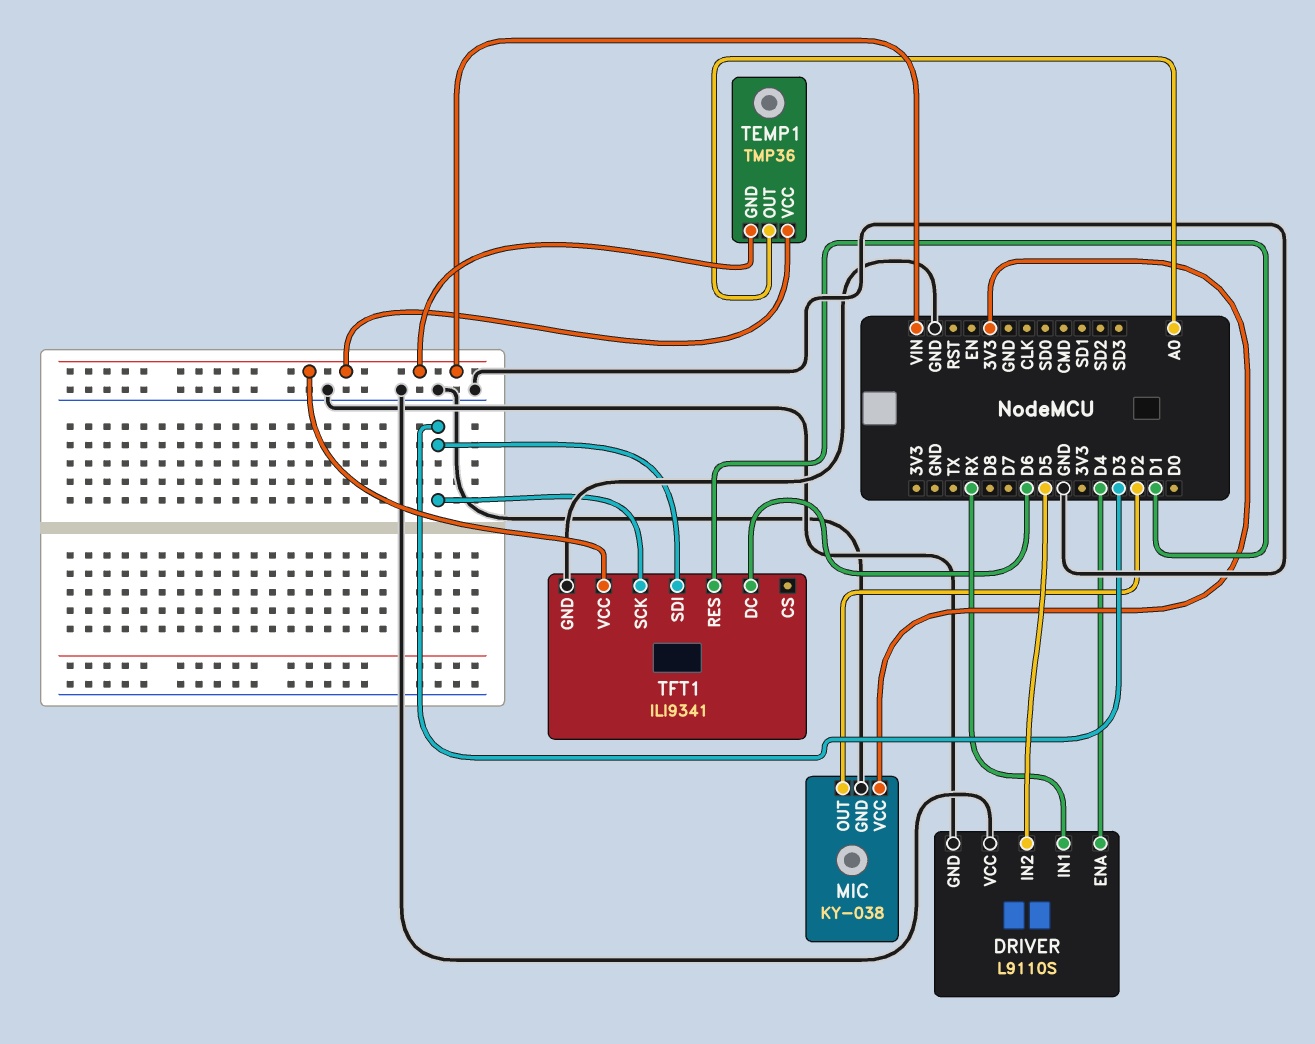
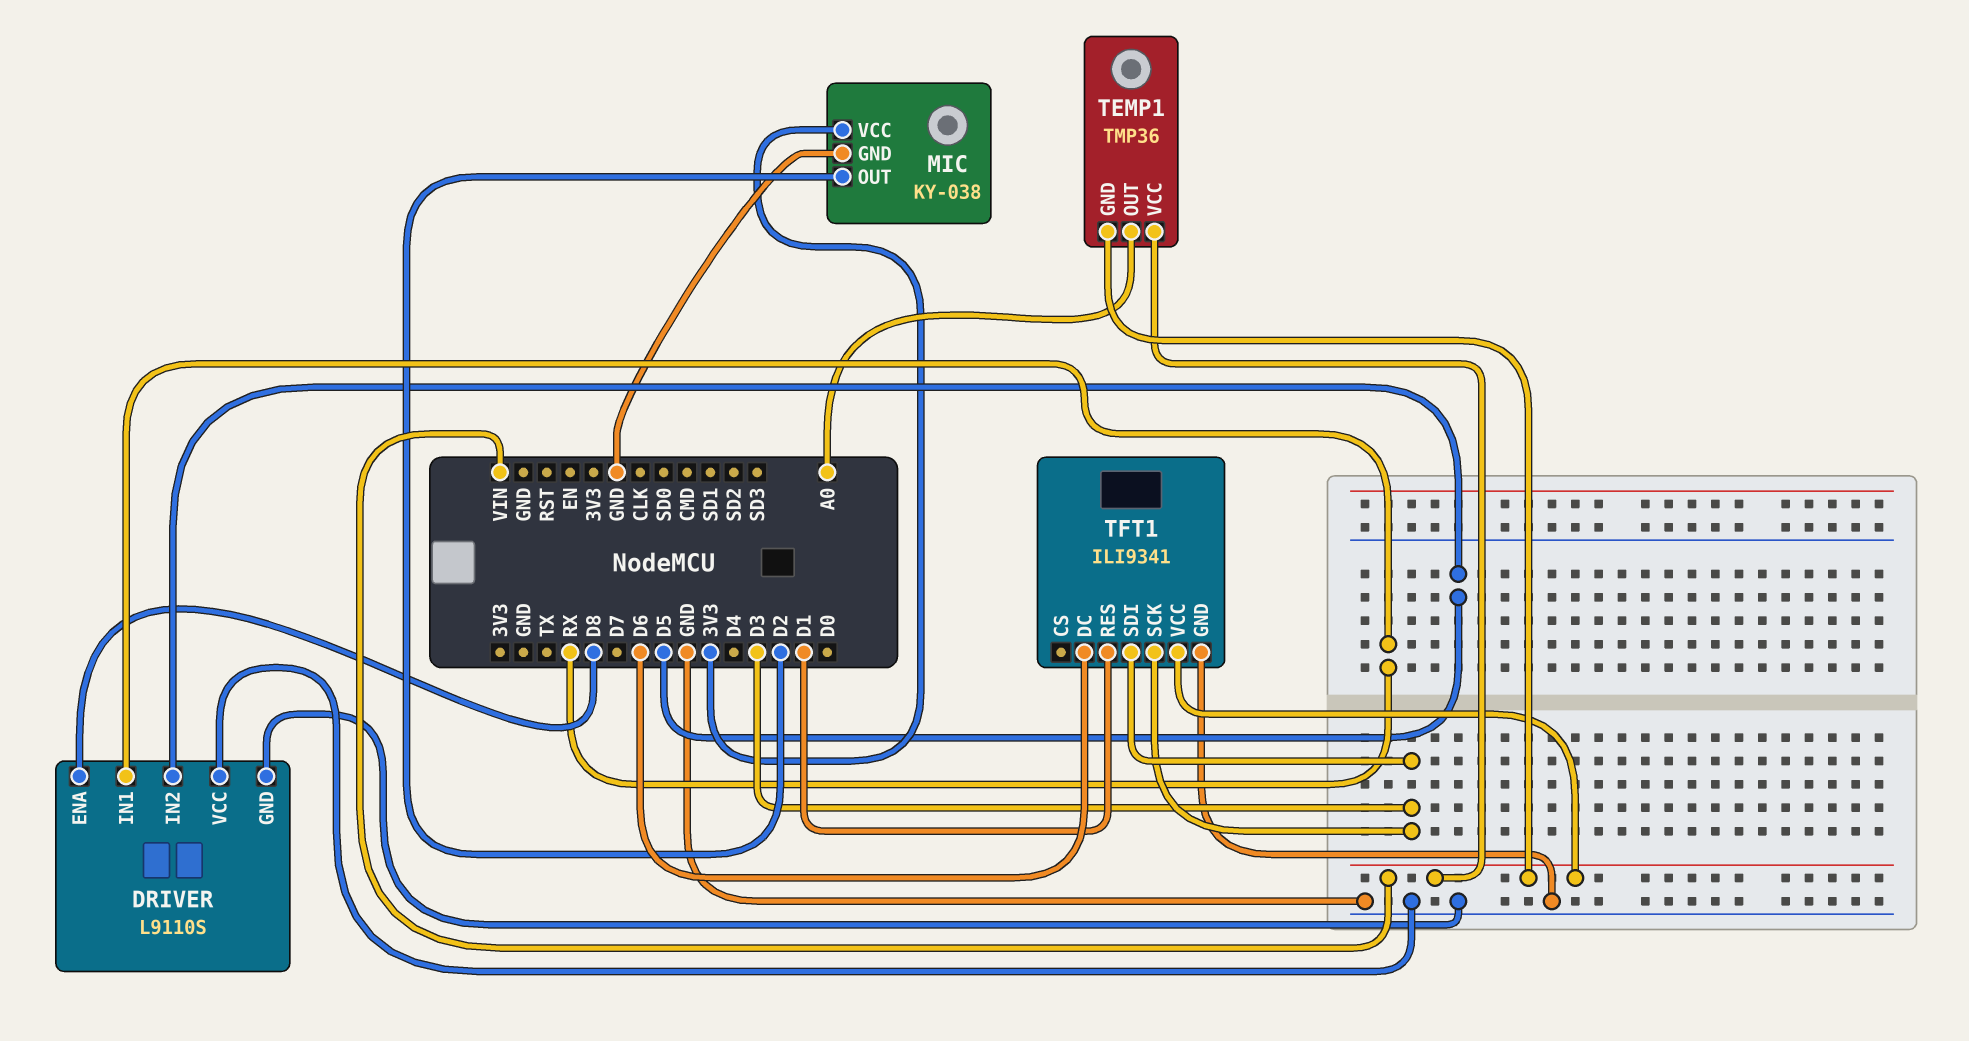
DRIVER pin ENA: D4 -> D8

